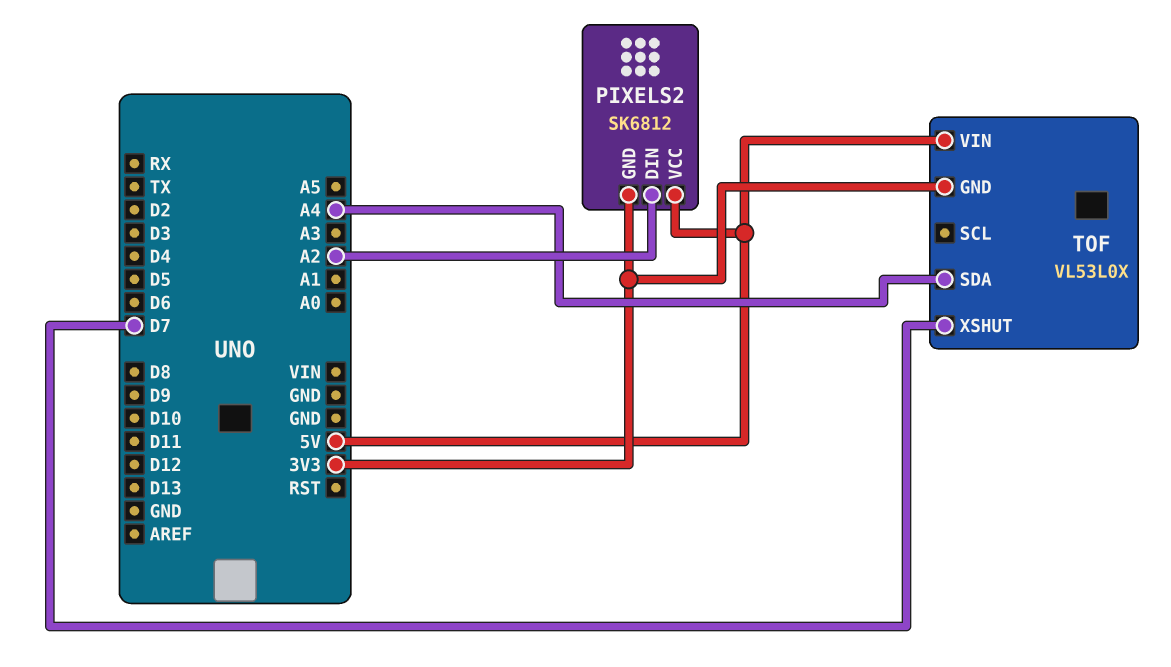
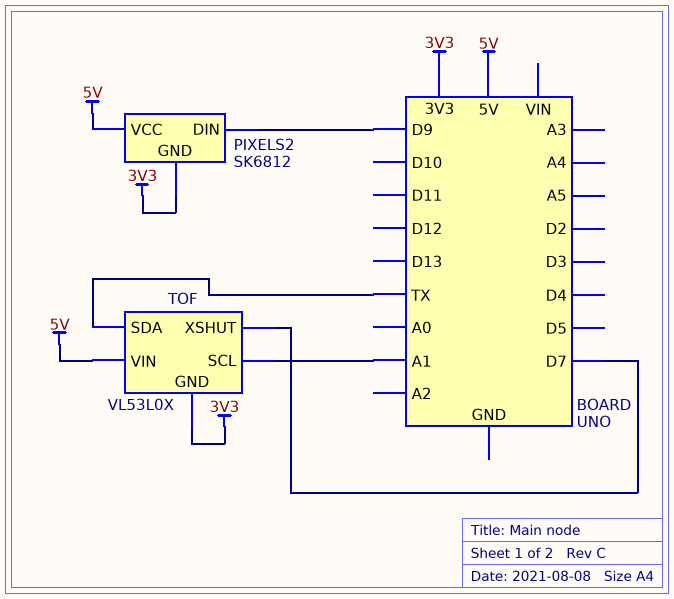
PIXELS2 pin DIN: A2 -> D9
TOF pin SCL: none -> A1
TOF pin SDA: A4 -> TX

